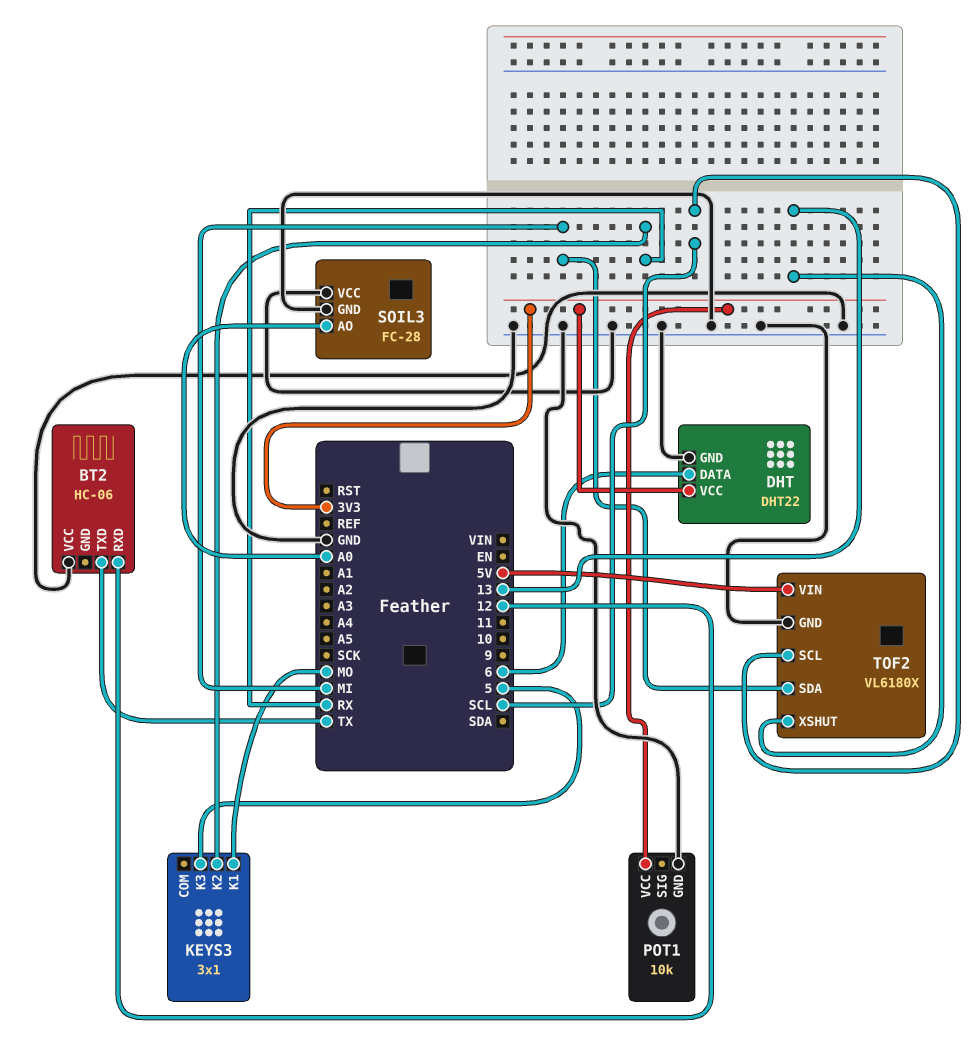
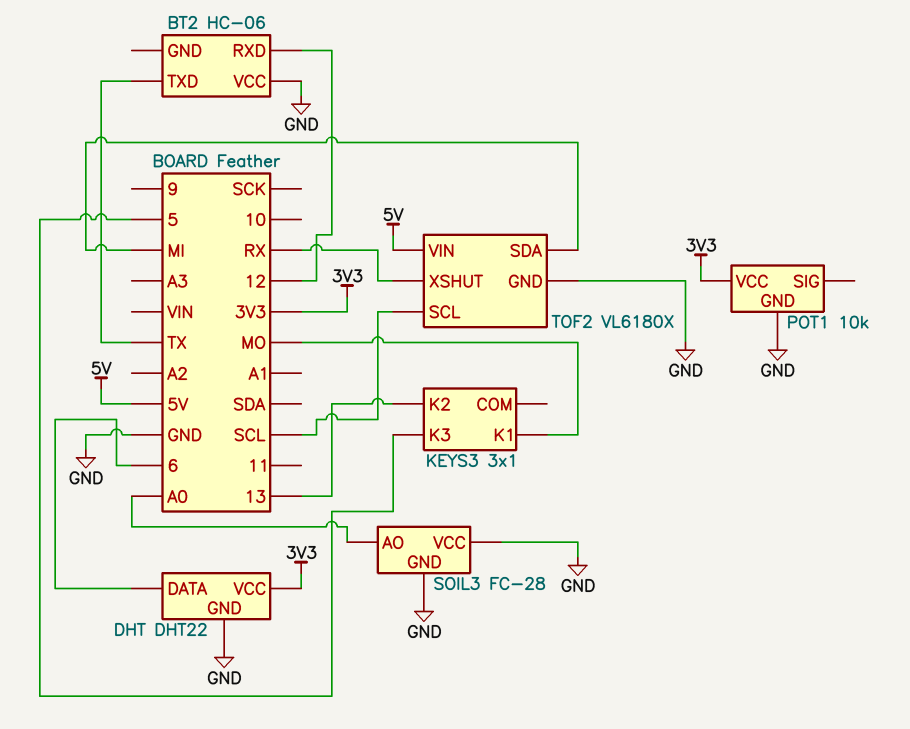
KEYS3 pin K2: RX -> 13
TOF2 pin XSHUT: 13 -> RX

